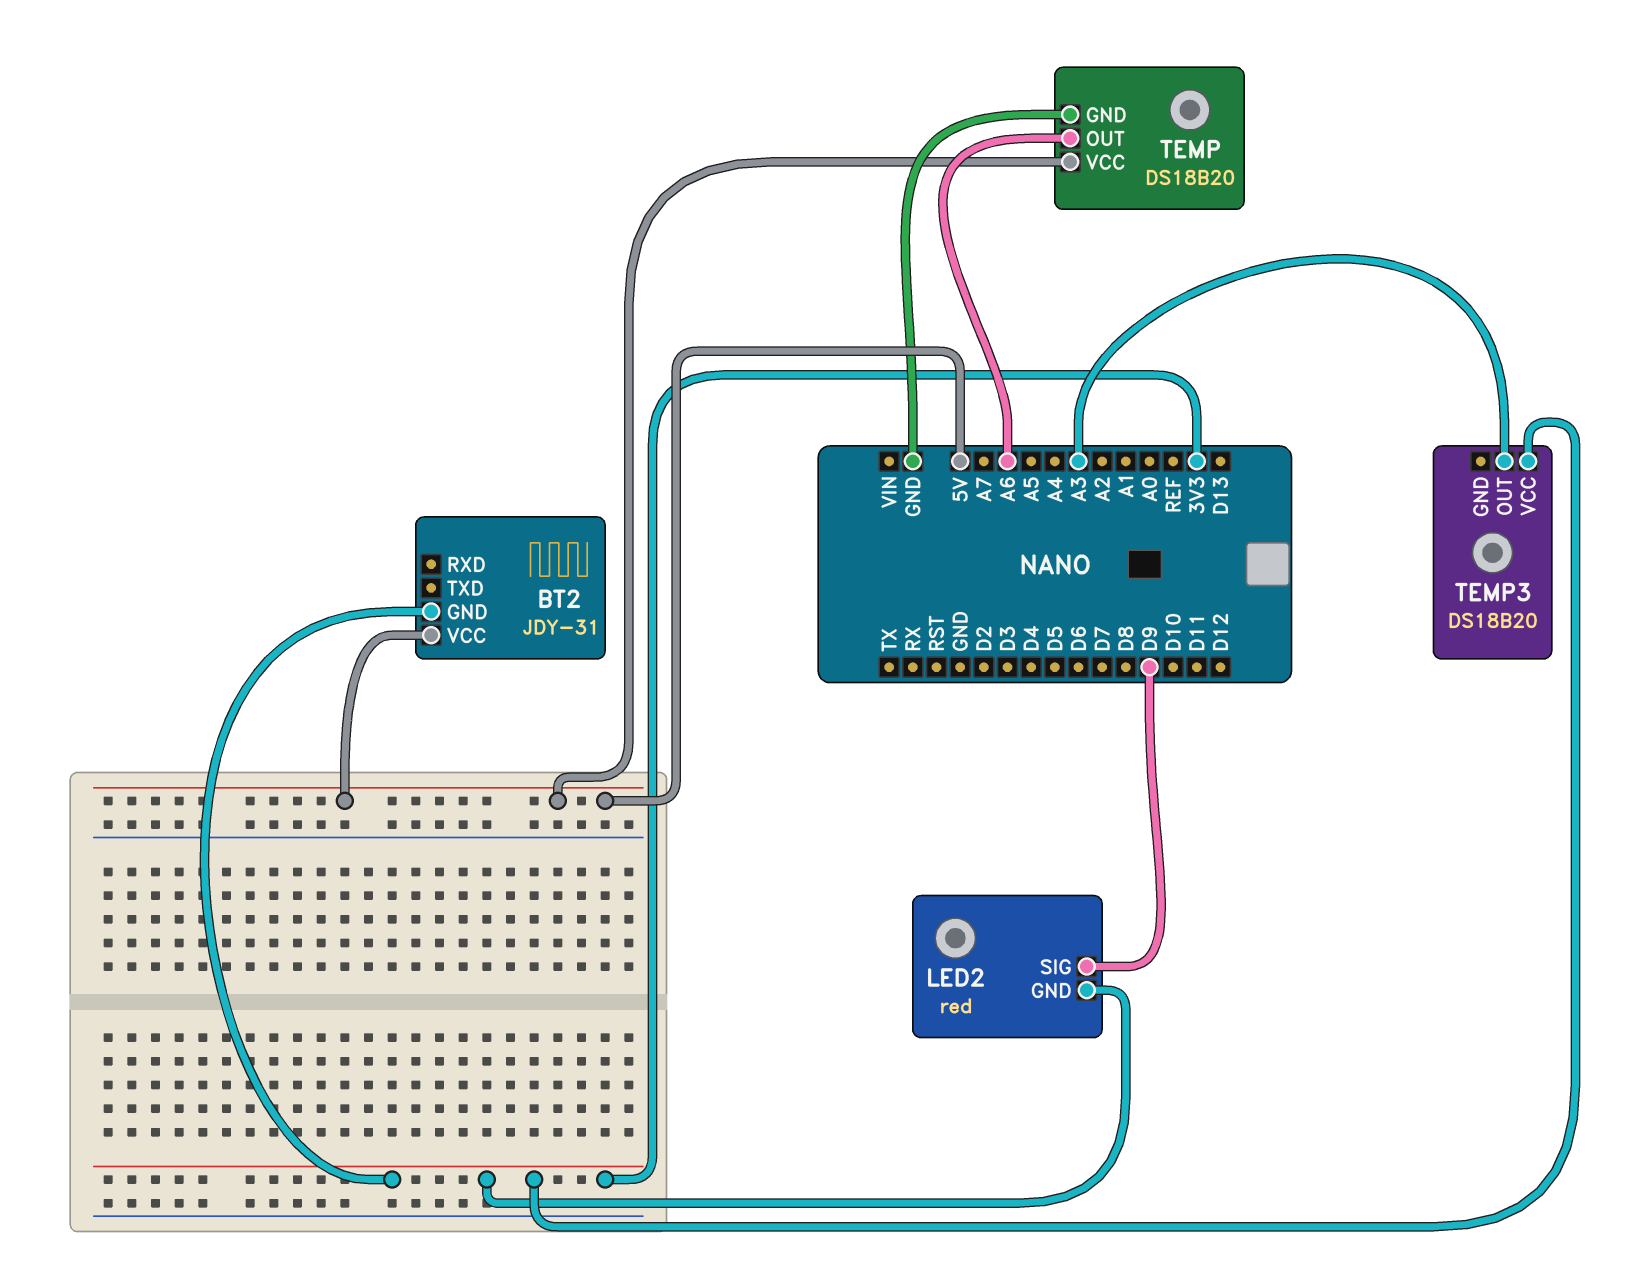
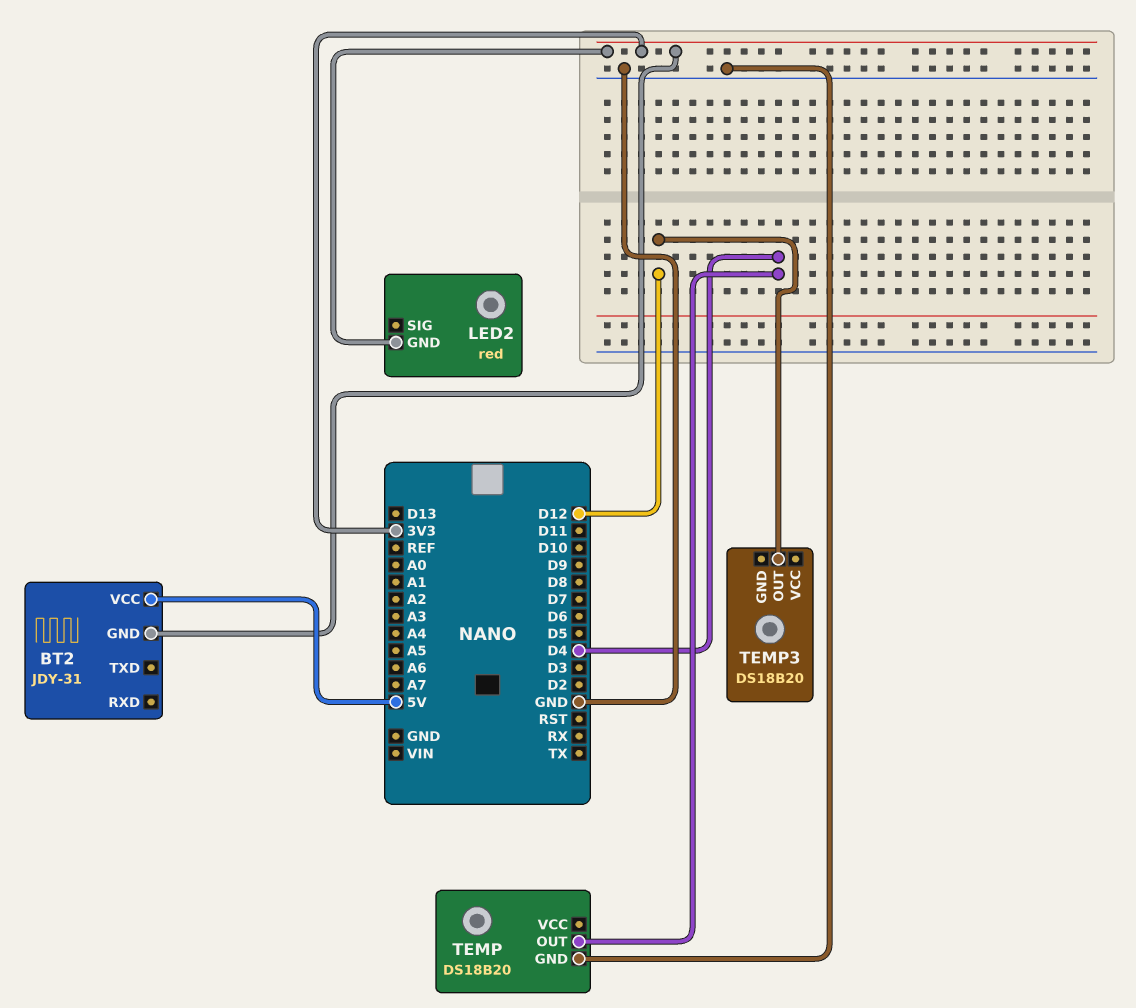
LED2 pin SIG: D9 -> none
TEMP pin OUT: A6 -> D4
TEMP pin VCC: 5V -> none
TEMP3 pin OUT: A3 -> D12
TEMP3 pin VCC: 3V3 -> none

